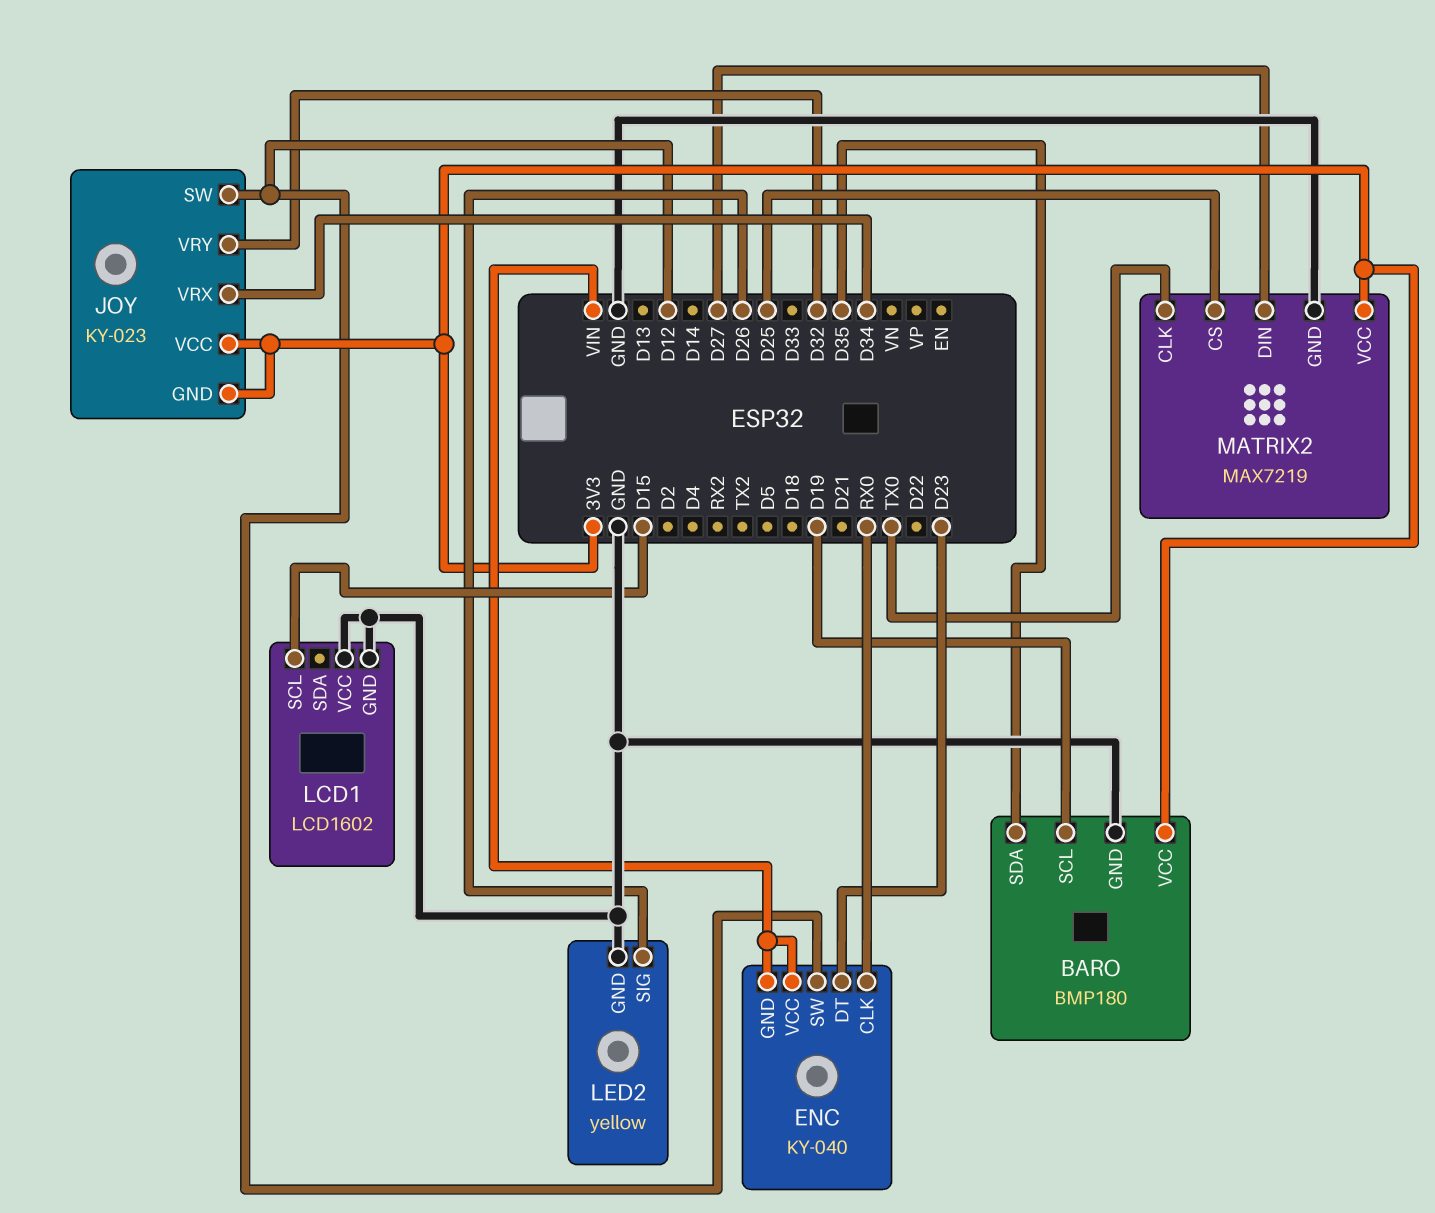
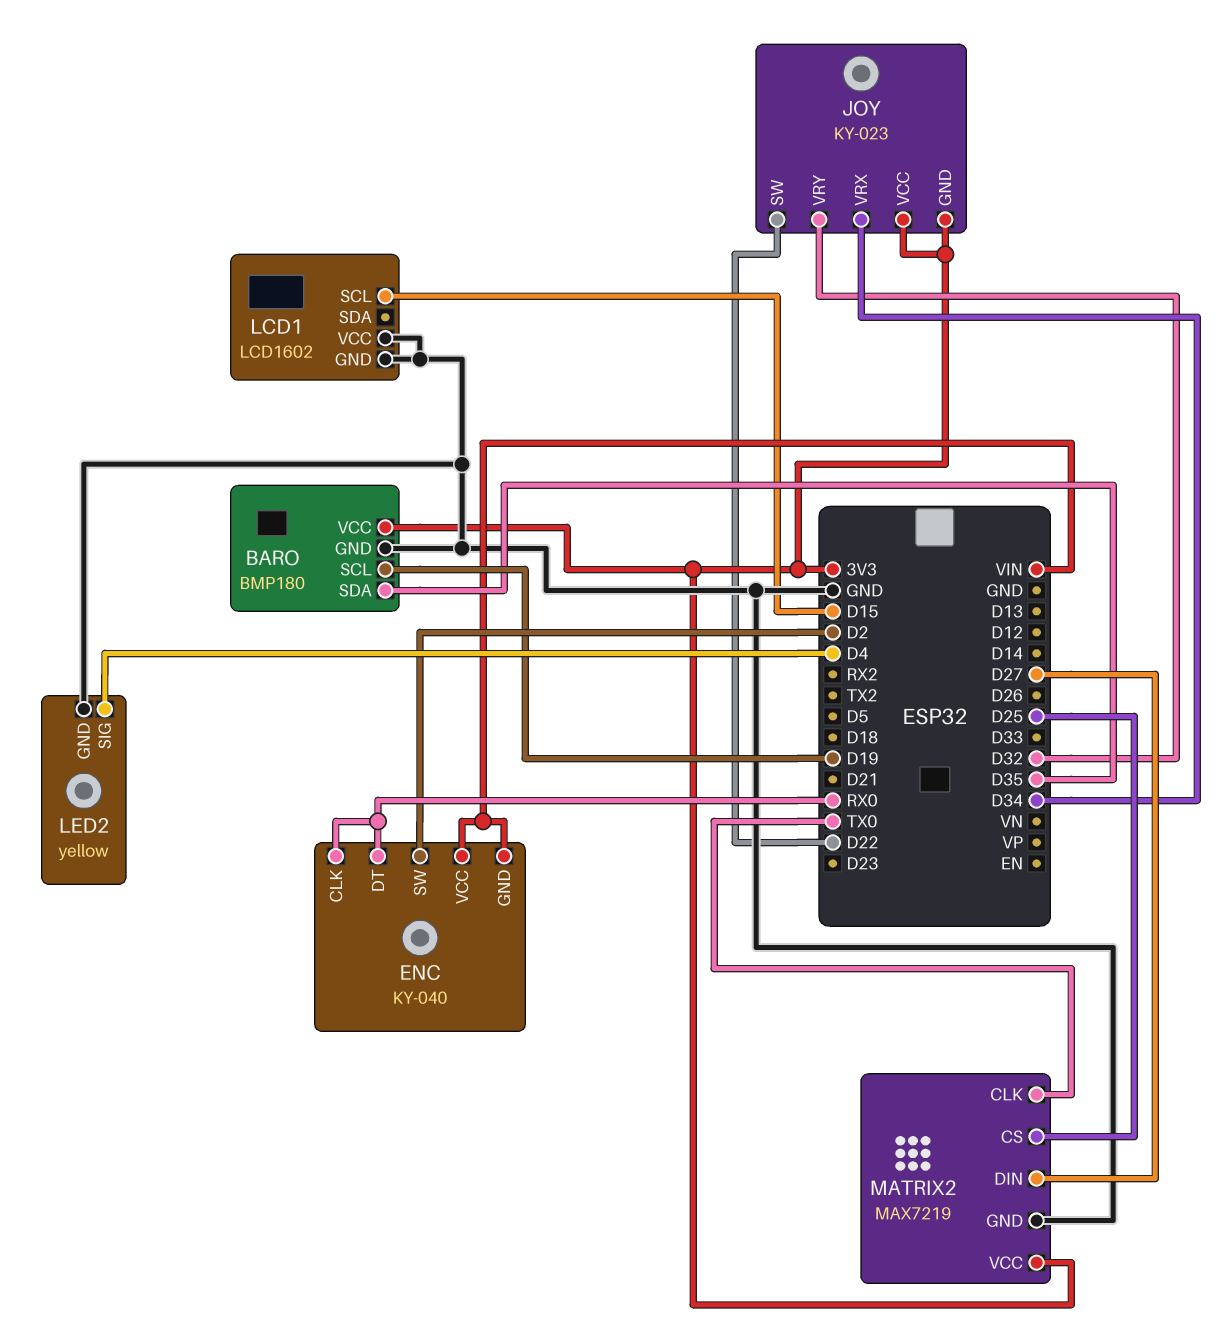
ENC pin DT: D23 -> RX0
ENC pin SW: D12 -> D2
JOY pin SW: D12 -> D22
LED2 pin SIG: D26 -> D4

